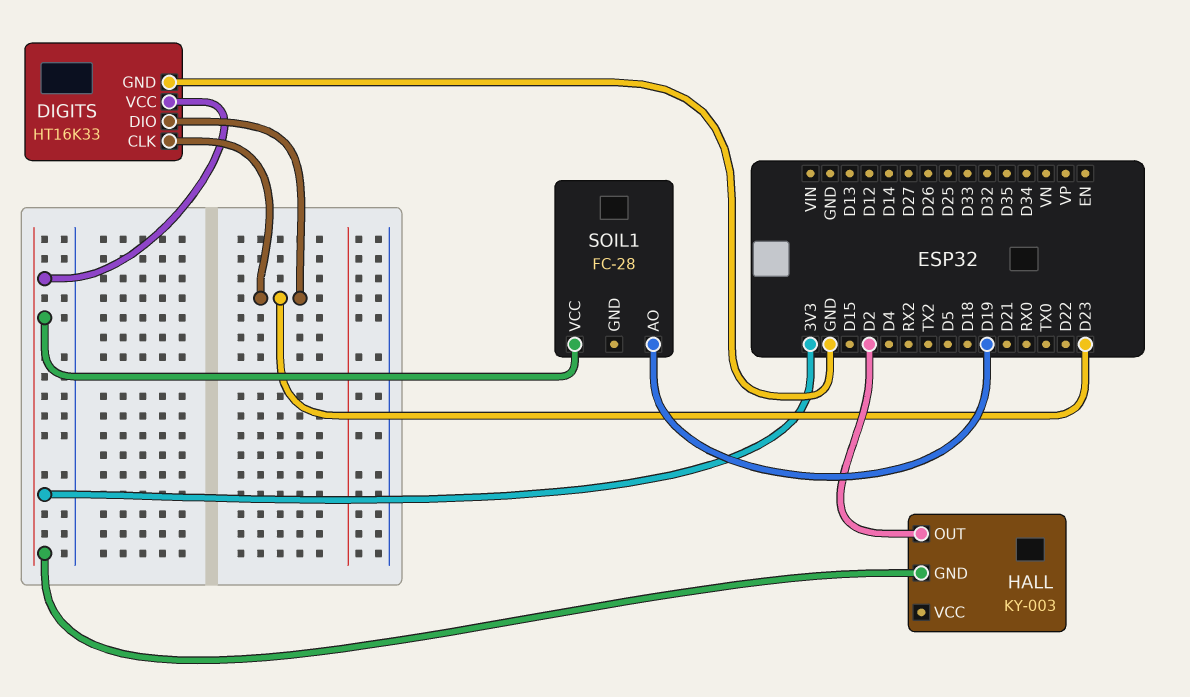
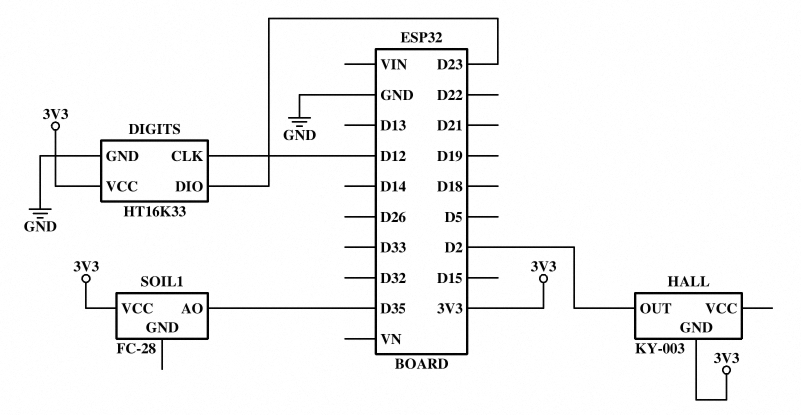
DIGITS pin CLK: D23 -> D12
SOIL1 pin AO: D19 -> D35

